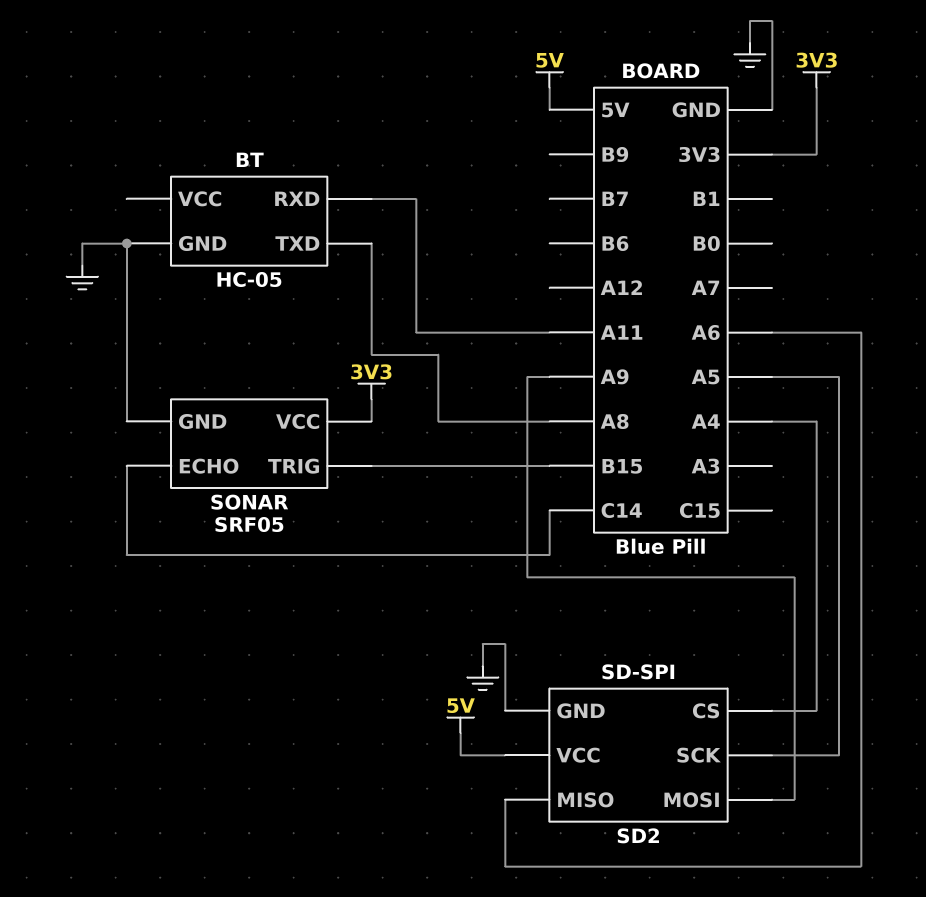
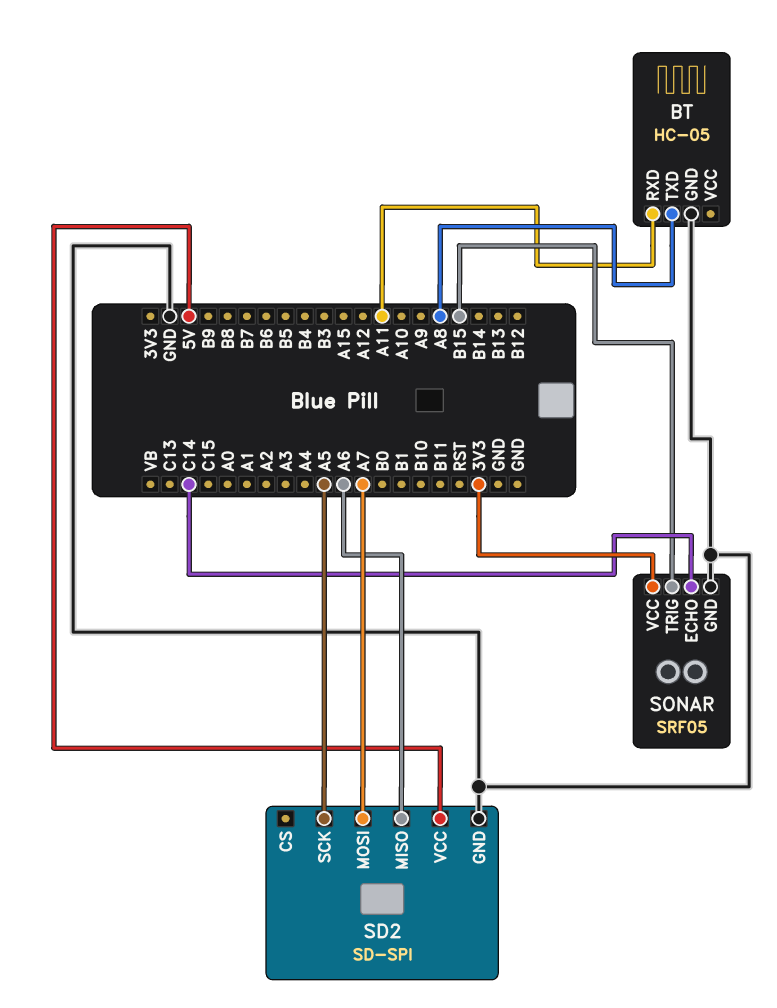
SD2 pin CS: A4 -> none
SD2 pin MOSI: A9 -> A7

